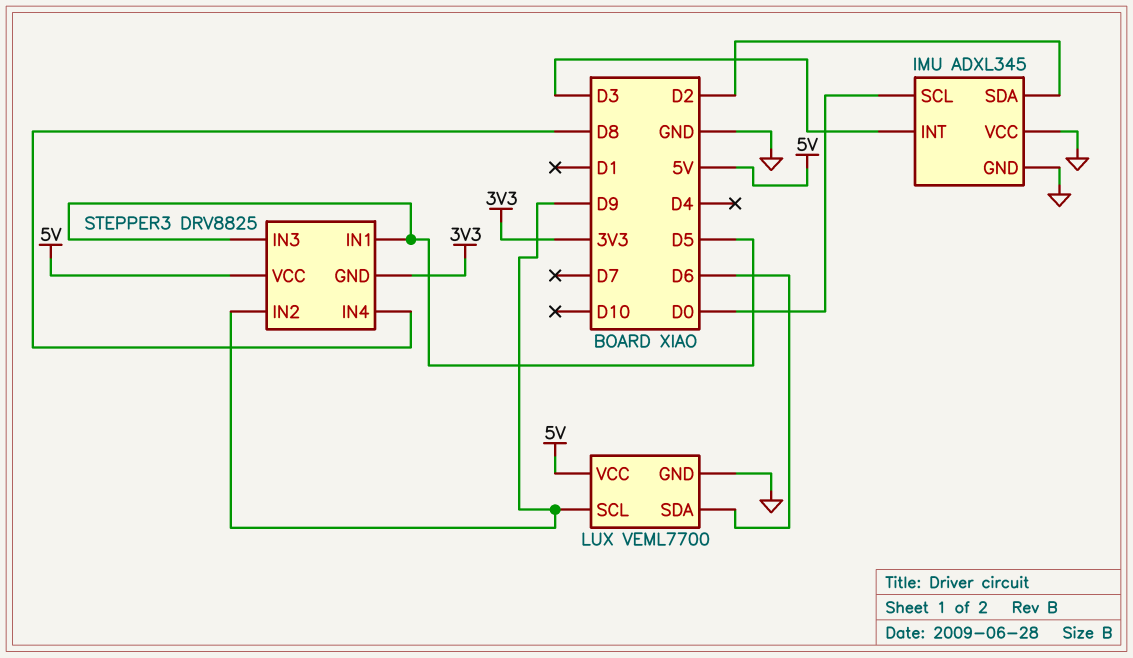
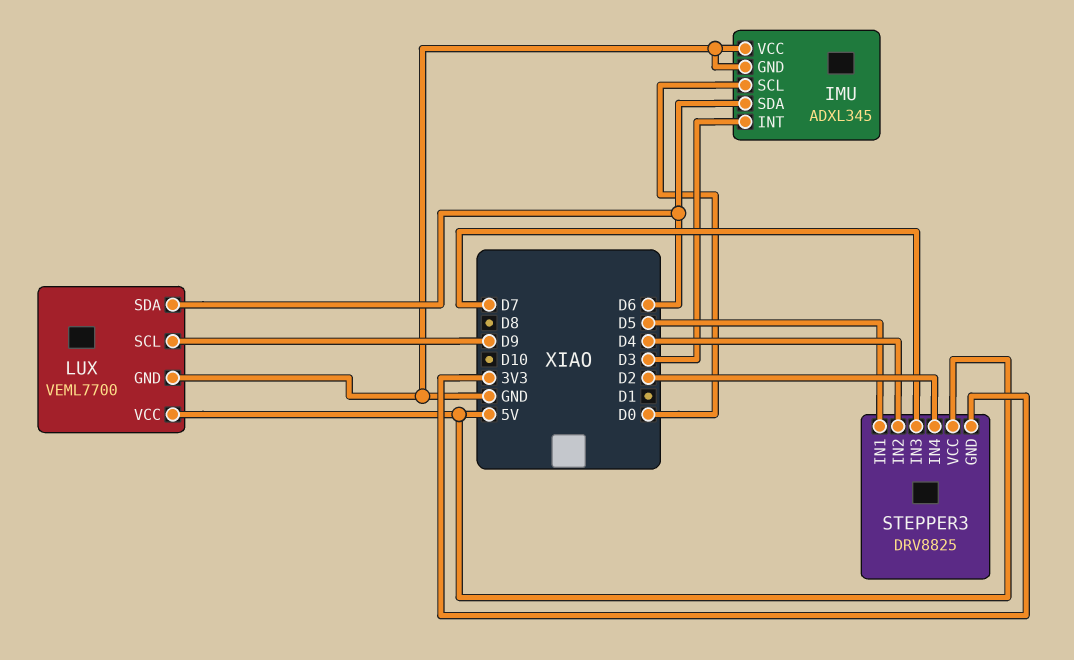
IMU pin SDA: D2 -> D6
STEPPER3 pin IN2: D9 -> D4
STEPPER3 pin IN3: D5 -> D7
STEPPER3 pin IN4: D8 -> D2

